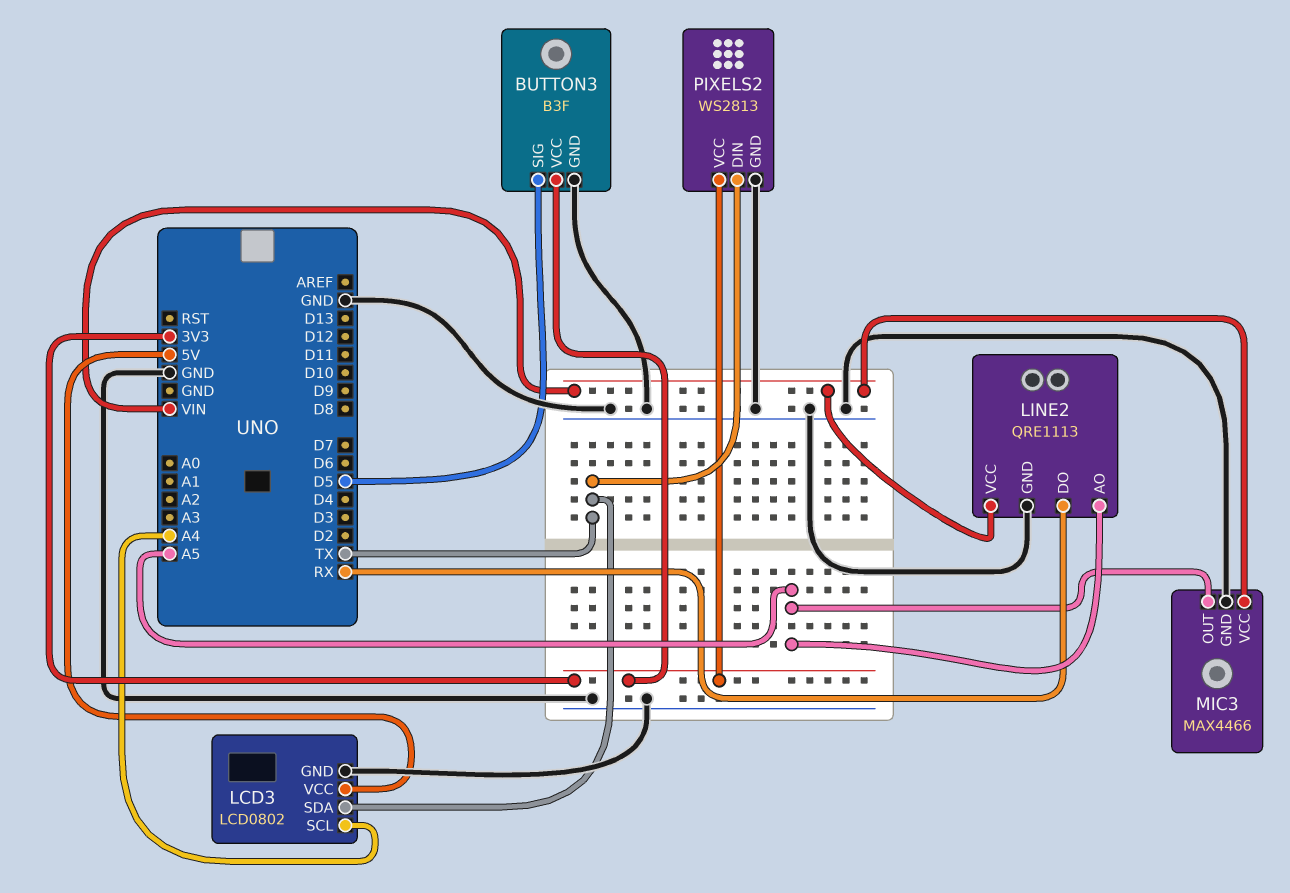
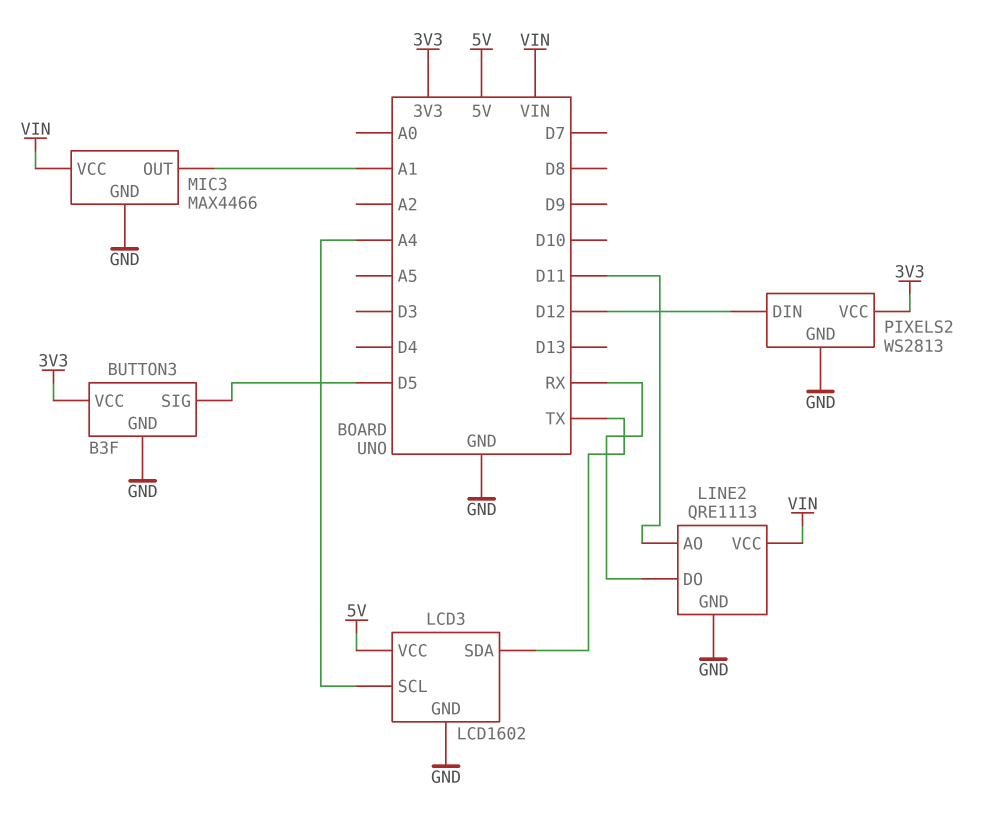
LCD3: LCD0802 -> LCD1602
LINE2 pin AO: A5 -> D11
MIC3 pin OUT: A5 -> A1
PIXELS2 pin DIN: TX -> D12

